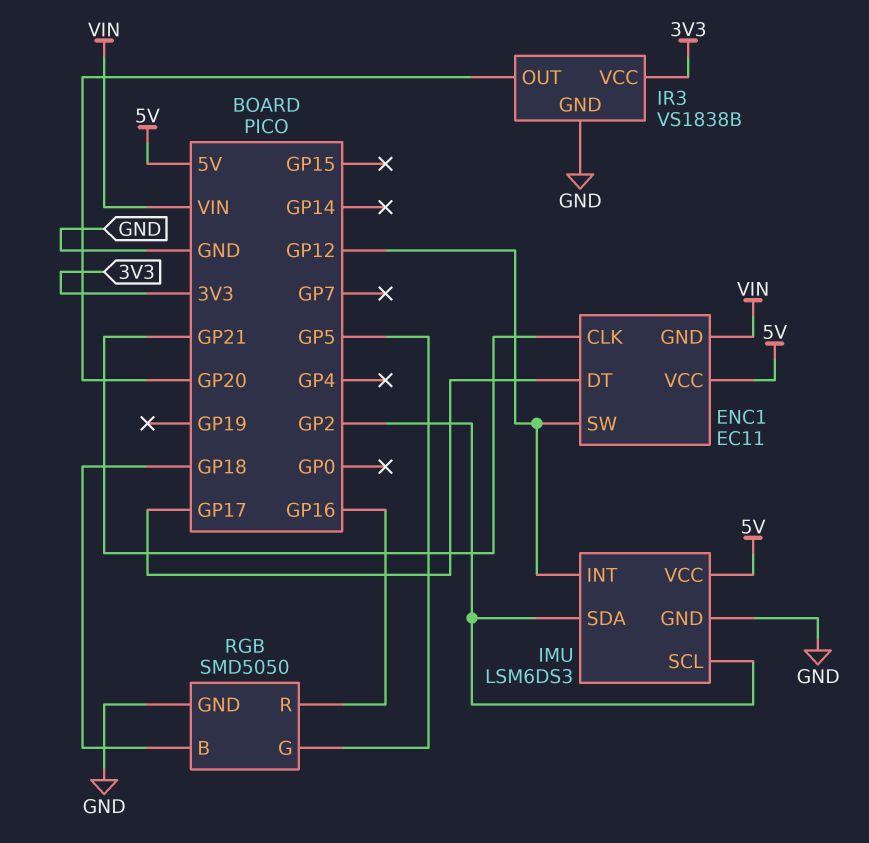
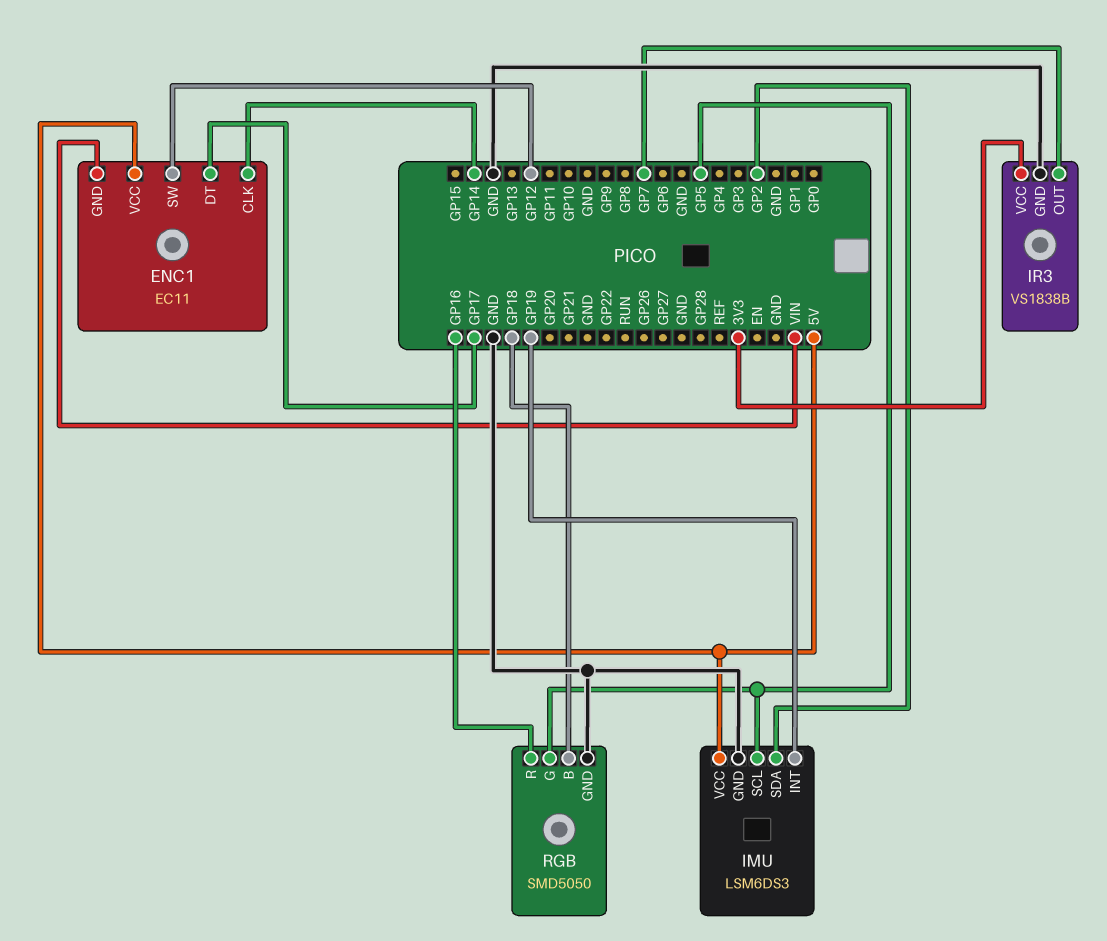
ENC1 pin CLK: GP21 -> GP14
IMU pin INT: GP12 -> GP19
IMU pin SCL: GP2 -> GP5
IR3 pin OUT: GP20 -> GP7

